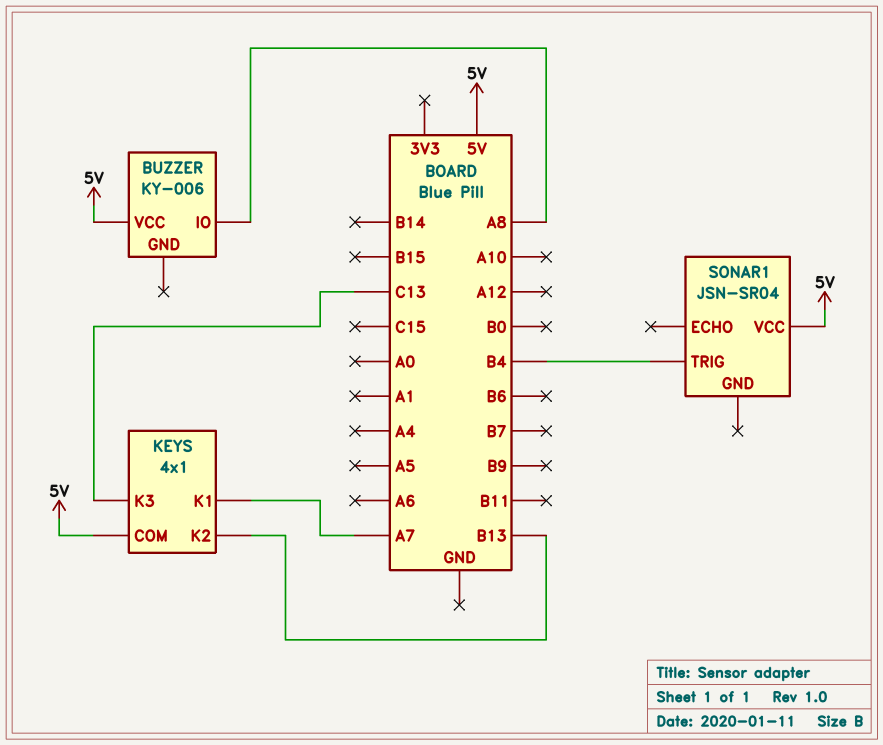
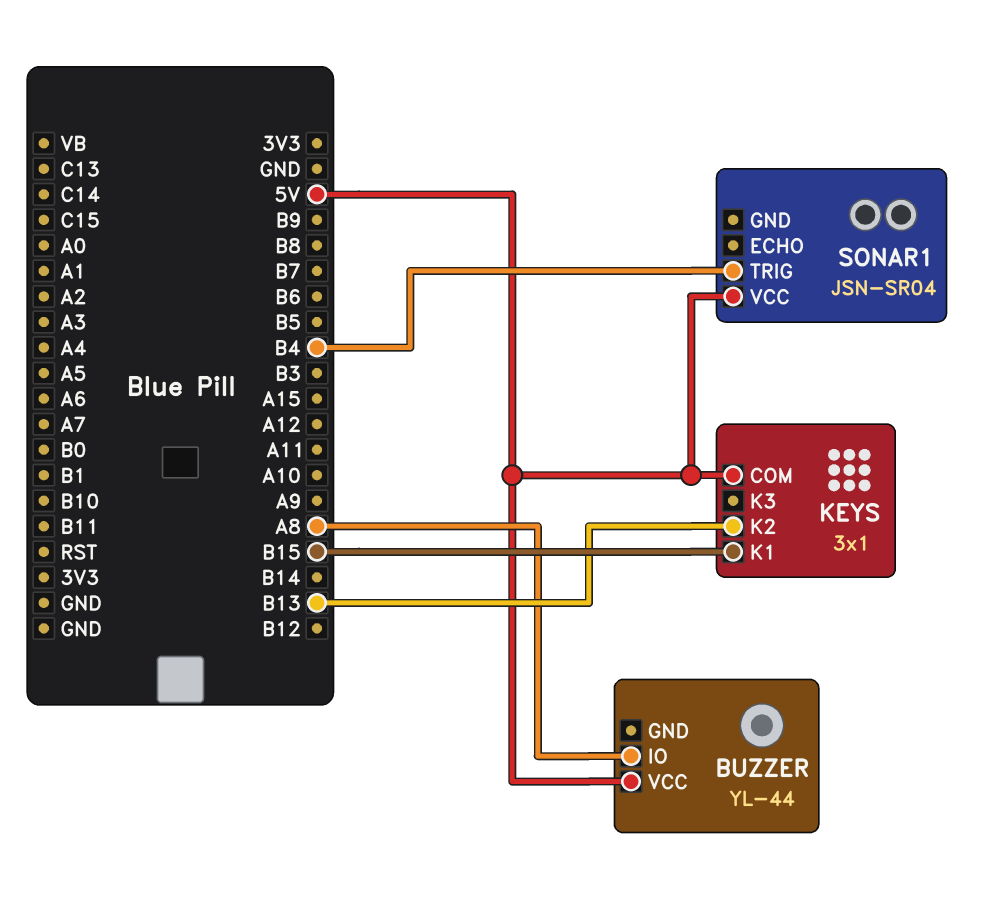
BUZZER: KY-006 -> YL-44
KEYS: 4x1 -> 3x1
KEYS pin K1: A7 -> B15
KEYS pin K3: C13 -> none

